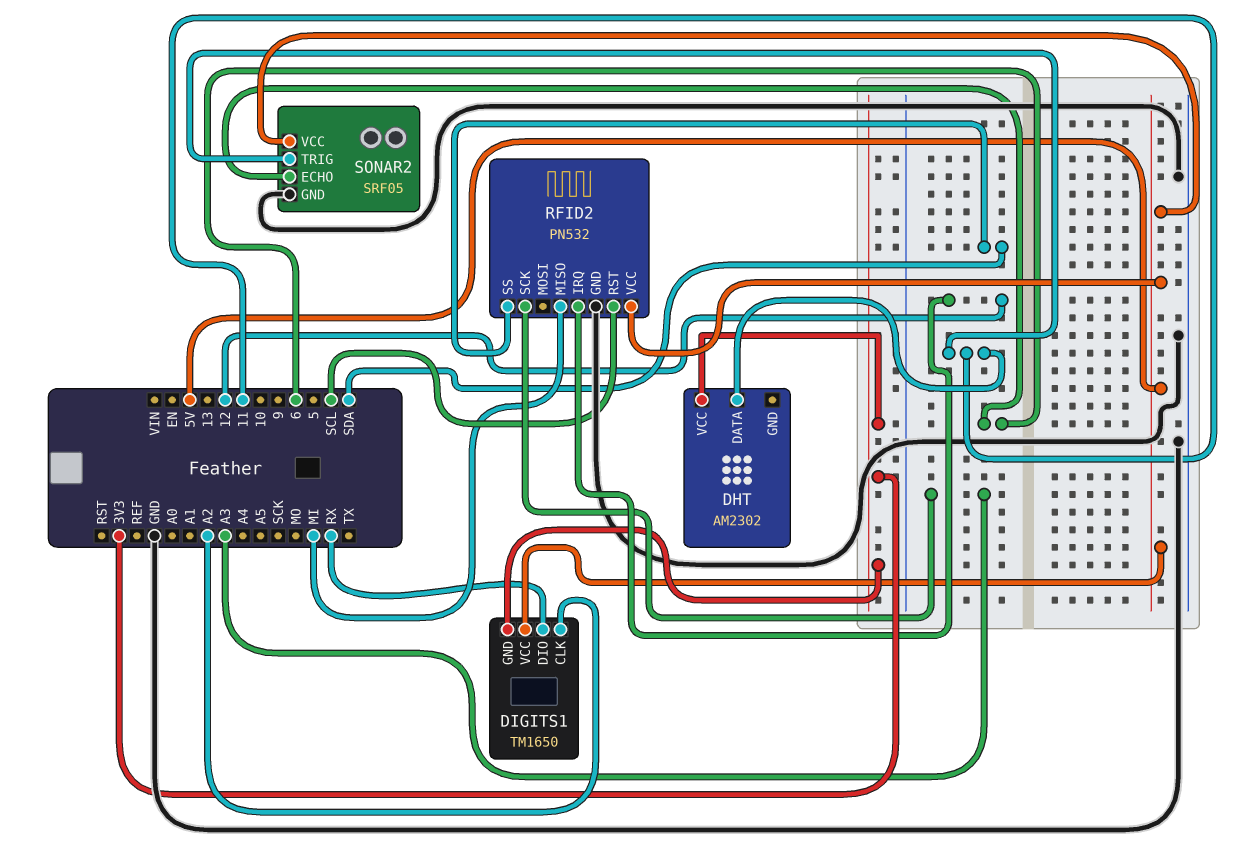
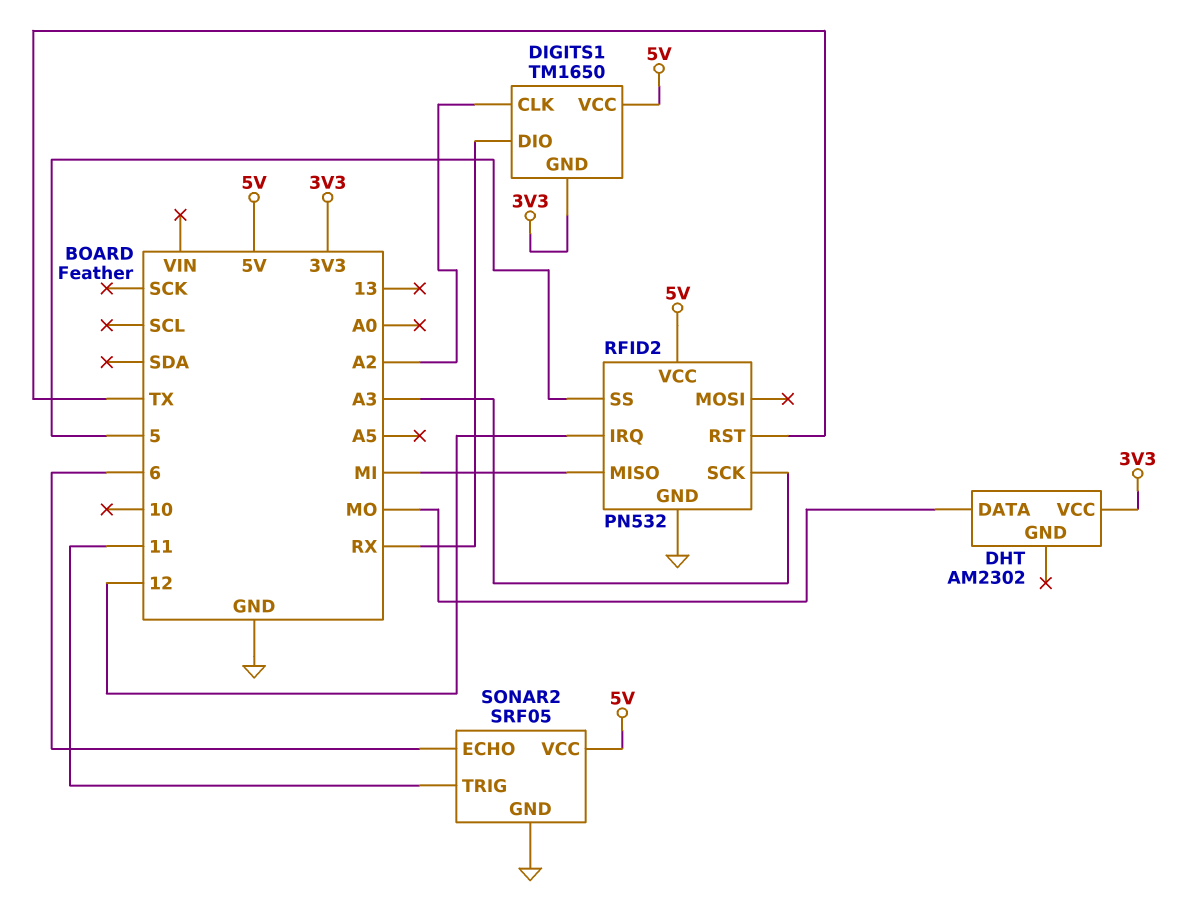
DHT pin DATA: 11 -> MO
RFID2 pin RST: SCL -> TX
RFID2 pin SS: SDA -> 5

